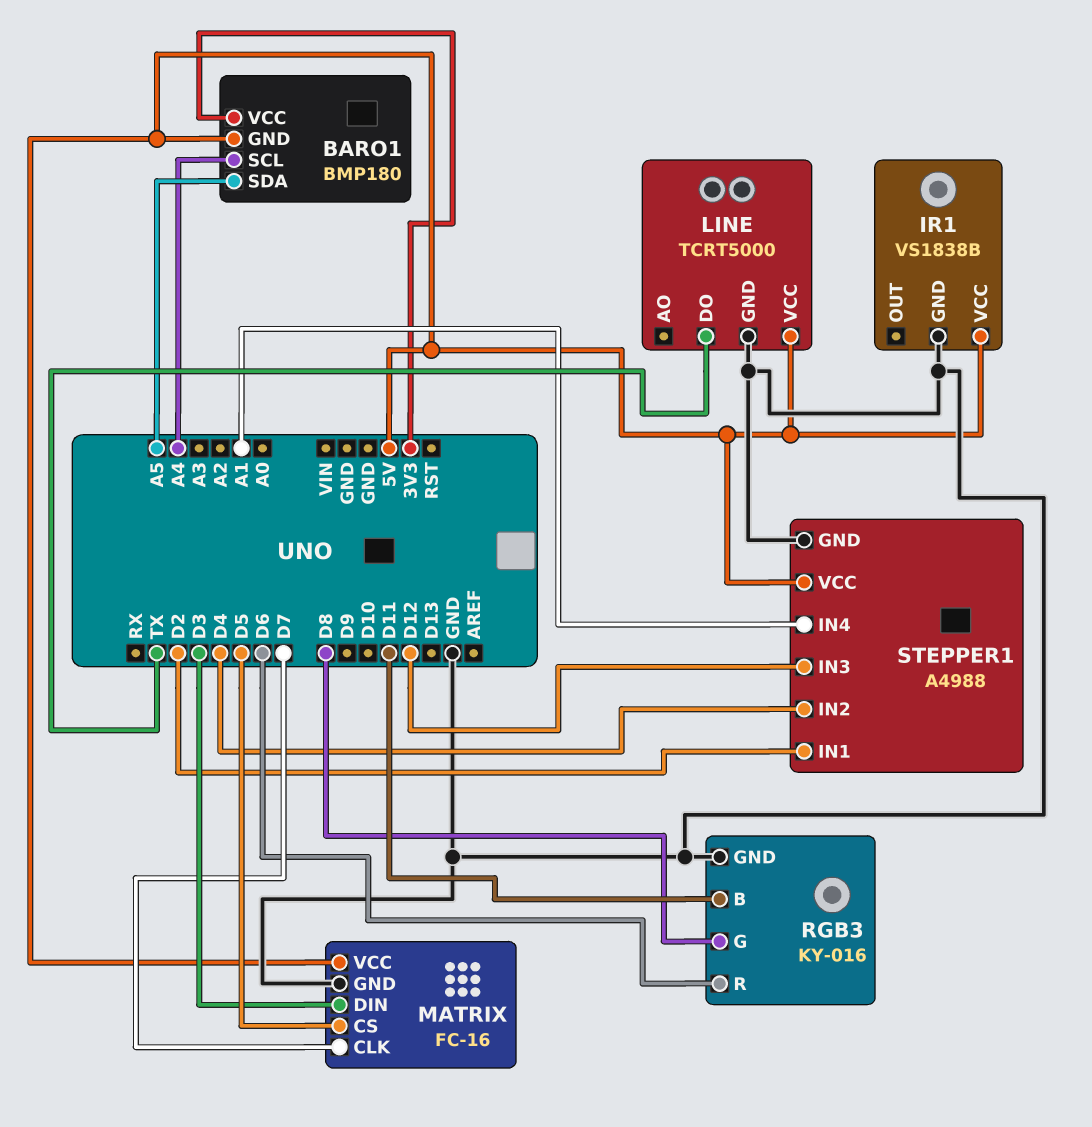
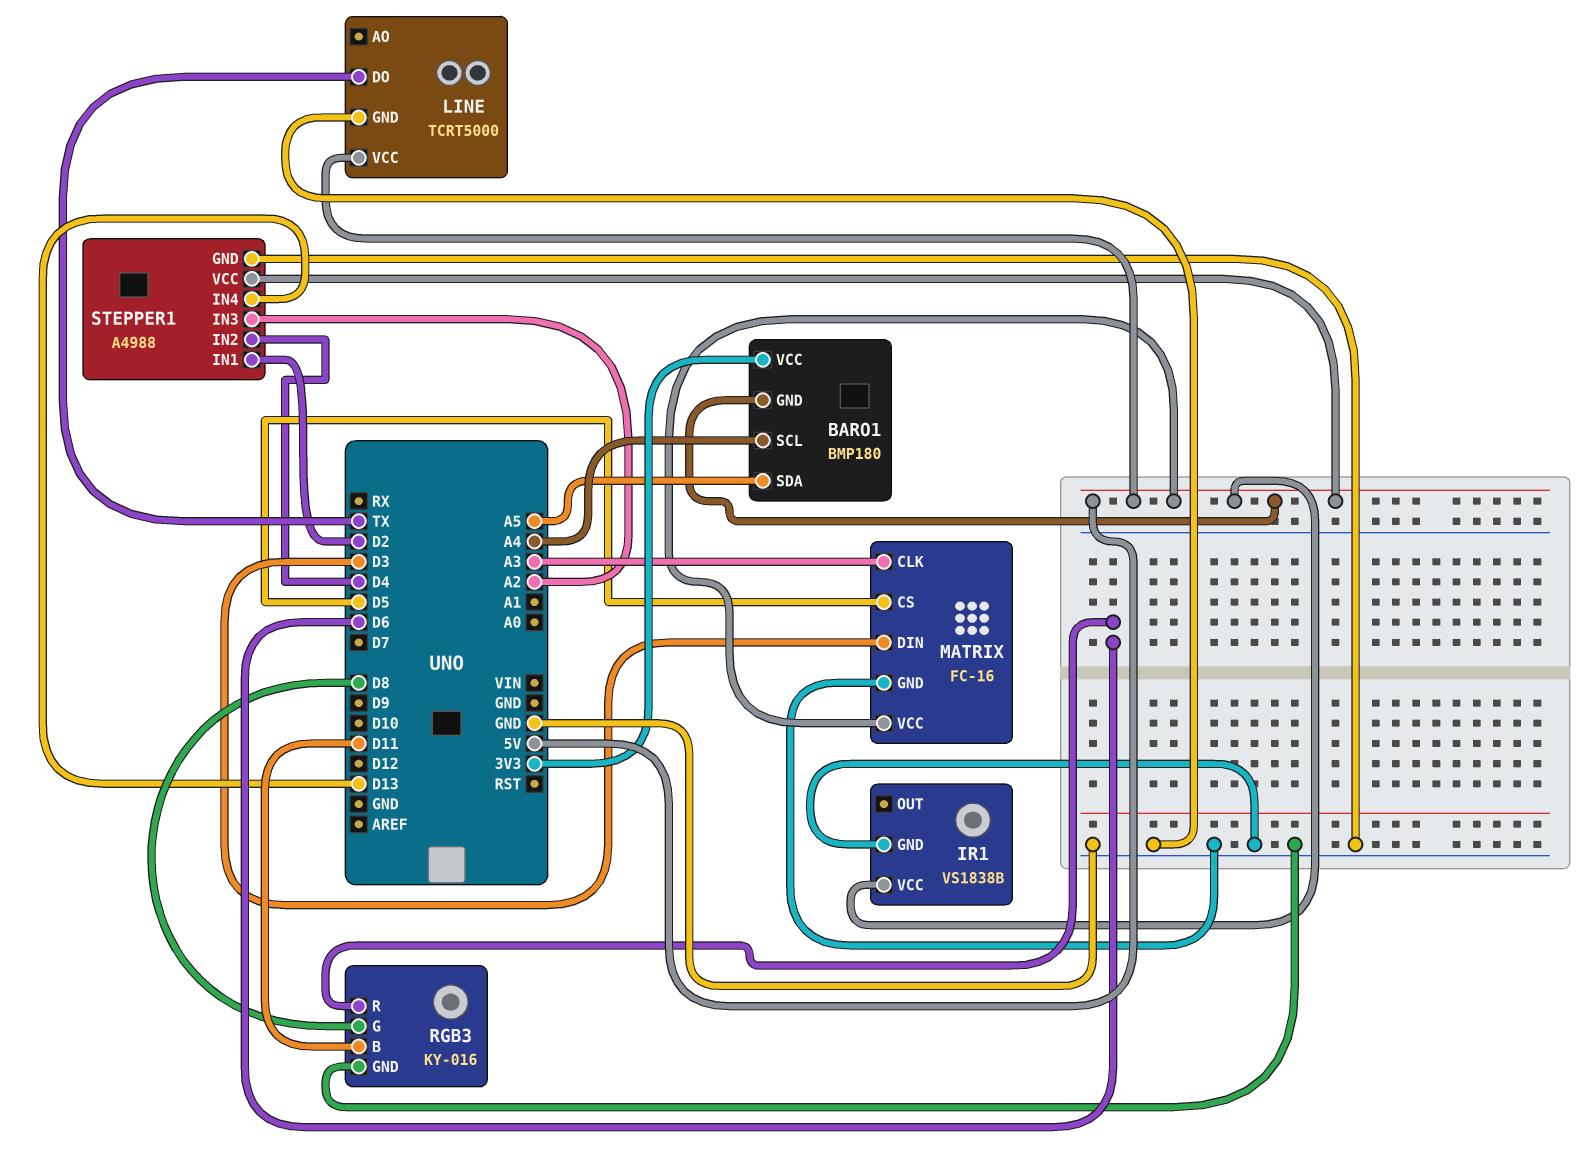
MATRIX pin CLK: D7 -> A3
STEPPER1 pin IN3: D12 -> A2
STEPPER1 pin IN4: A1 -> D13

